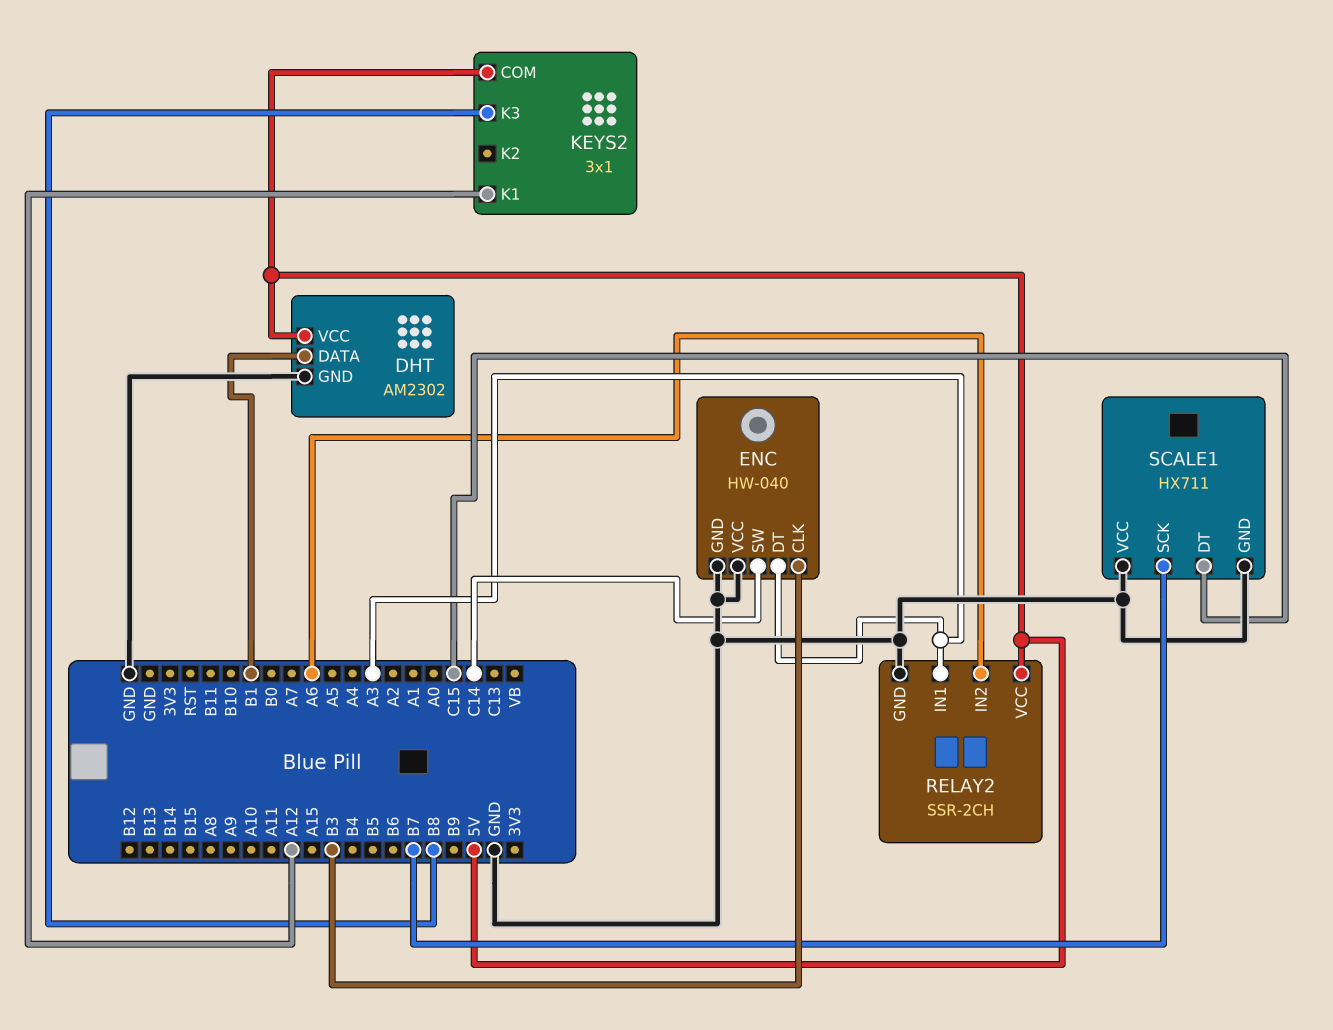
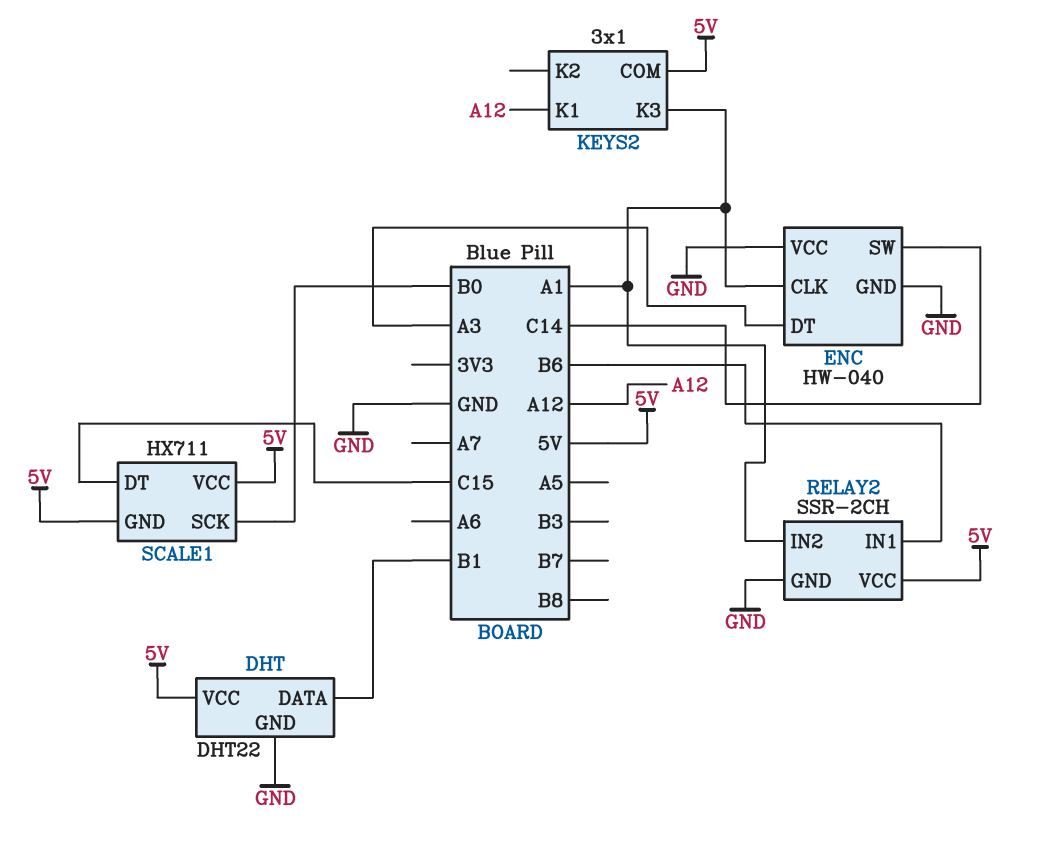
DHT: AM2302 -> DHT22
ENC pin CLK: B3 -> A1
KEYS2 pin K3: B8 -> A1
RELAY2 pin IN1: A3 -> B6
RELAY2 pin IN2: A6 -> A1
SCALE1 pin GND: GND -> 5V
SCALE1 pin SCK: B7 -> B0
SCALE1 pin VCC: GND -> 5V

